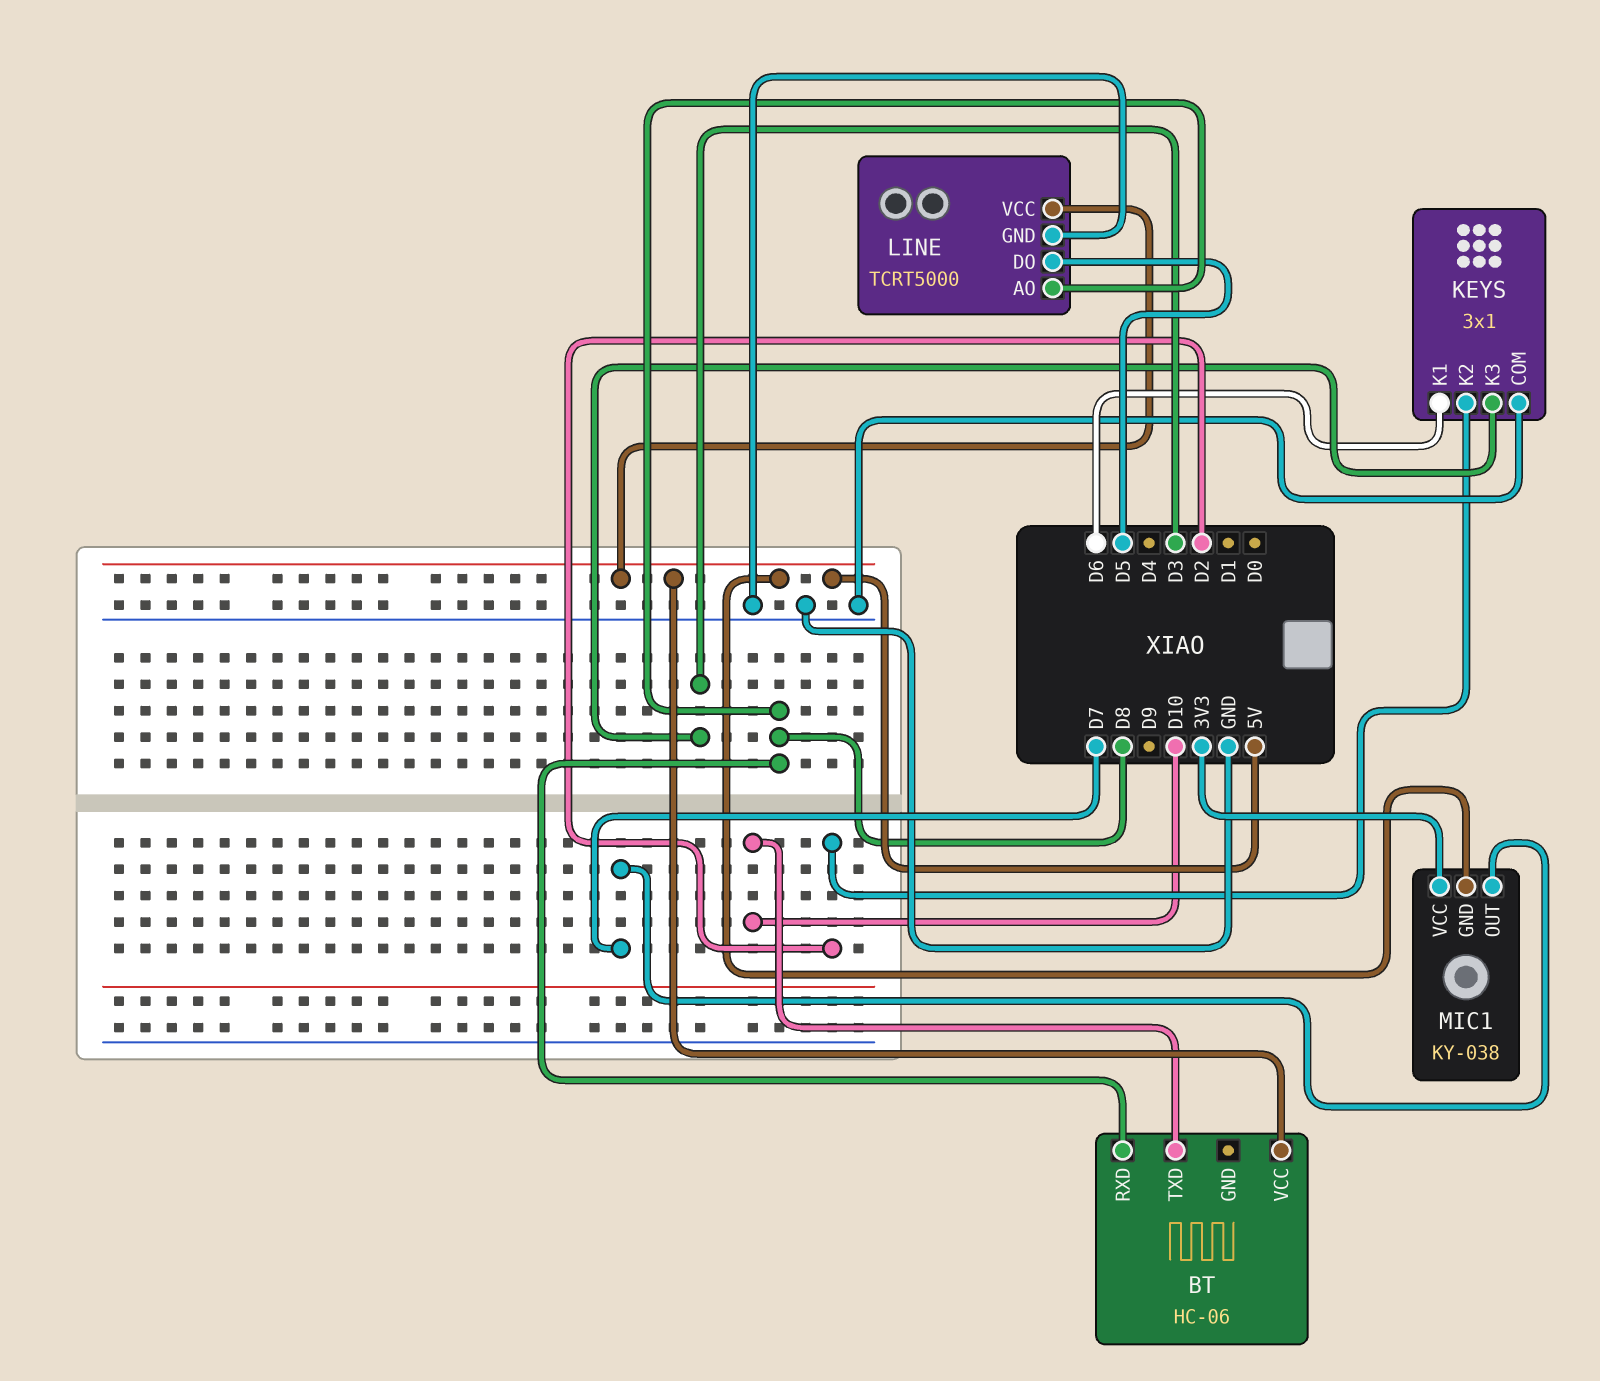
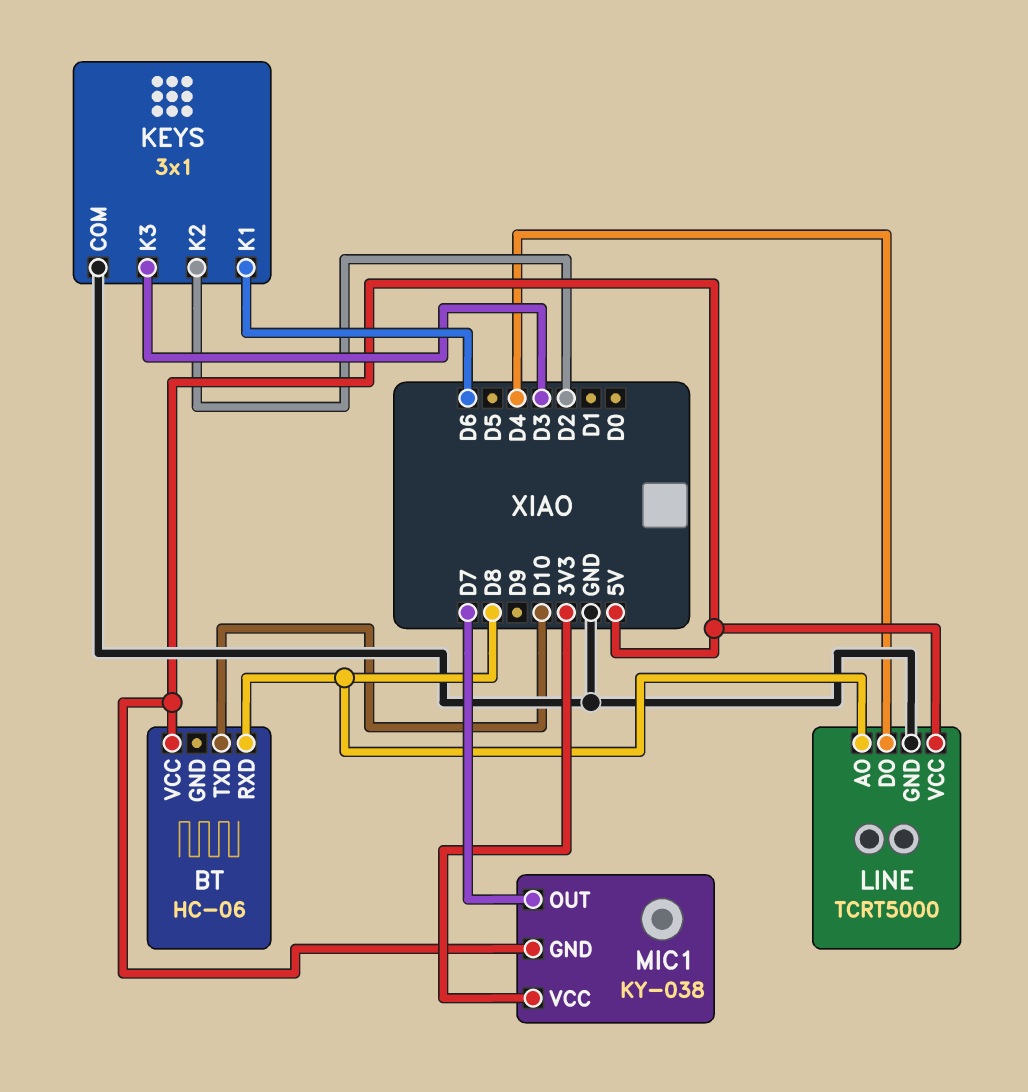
LINE pin DO: D5 -> D4

